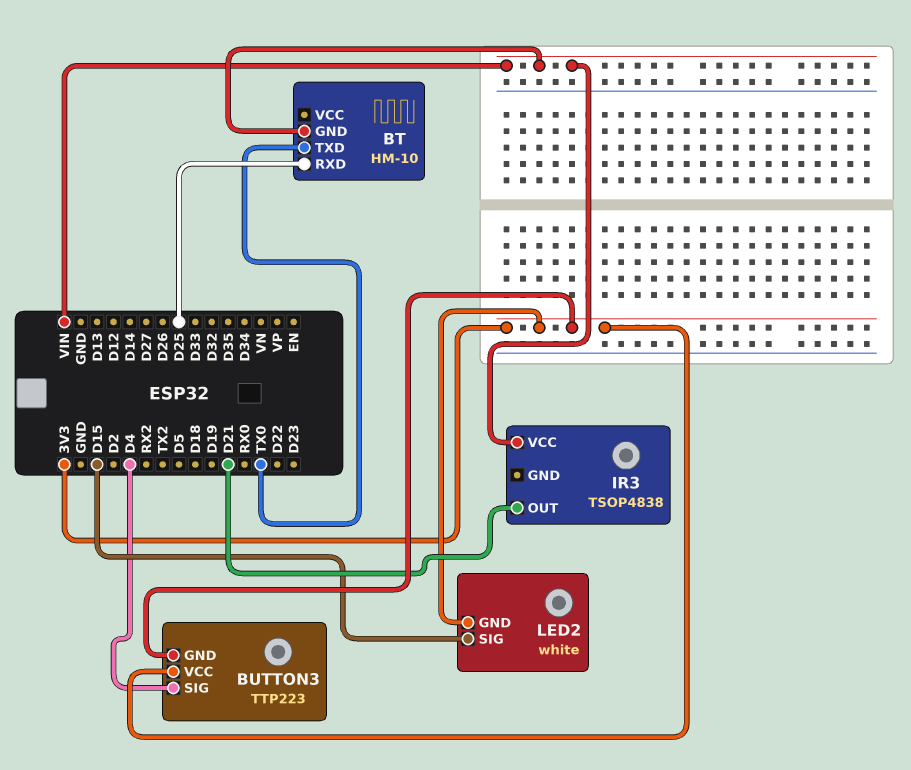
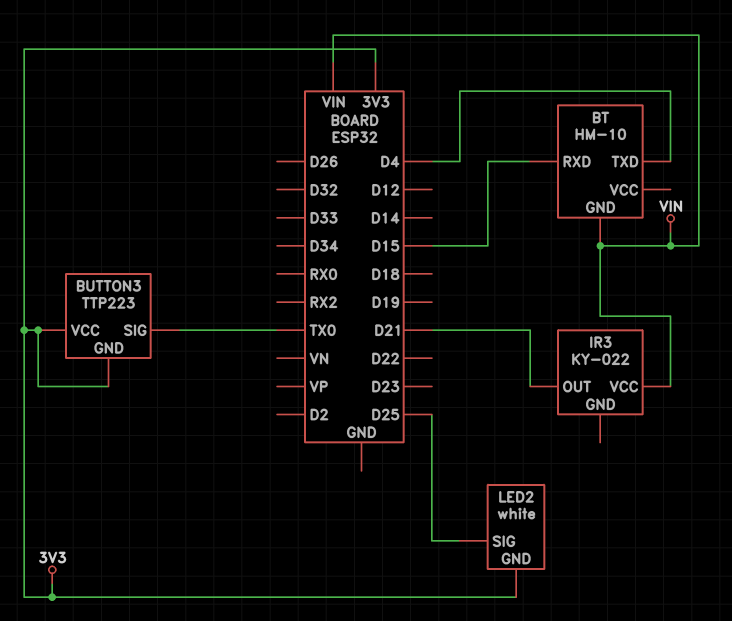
BT pin RXD: D25 -> D15
BT pin TXD: TX0 -> D4
BUTTON3 pin SIG: D4 -> TX0
IR3: TSOP4838 -> KY-022
LED2 pin SIG: D15 -> D25

